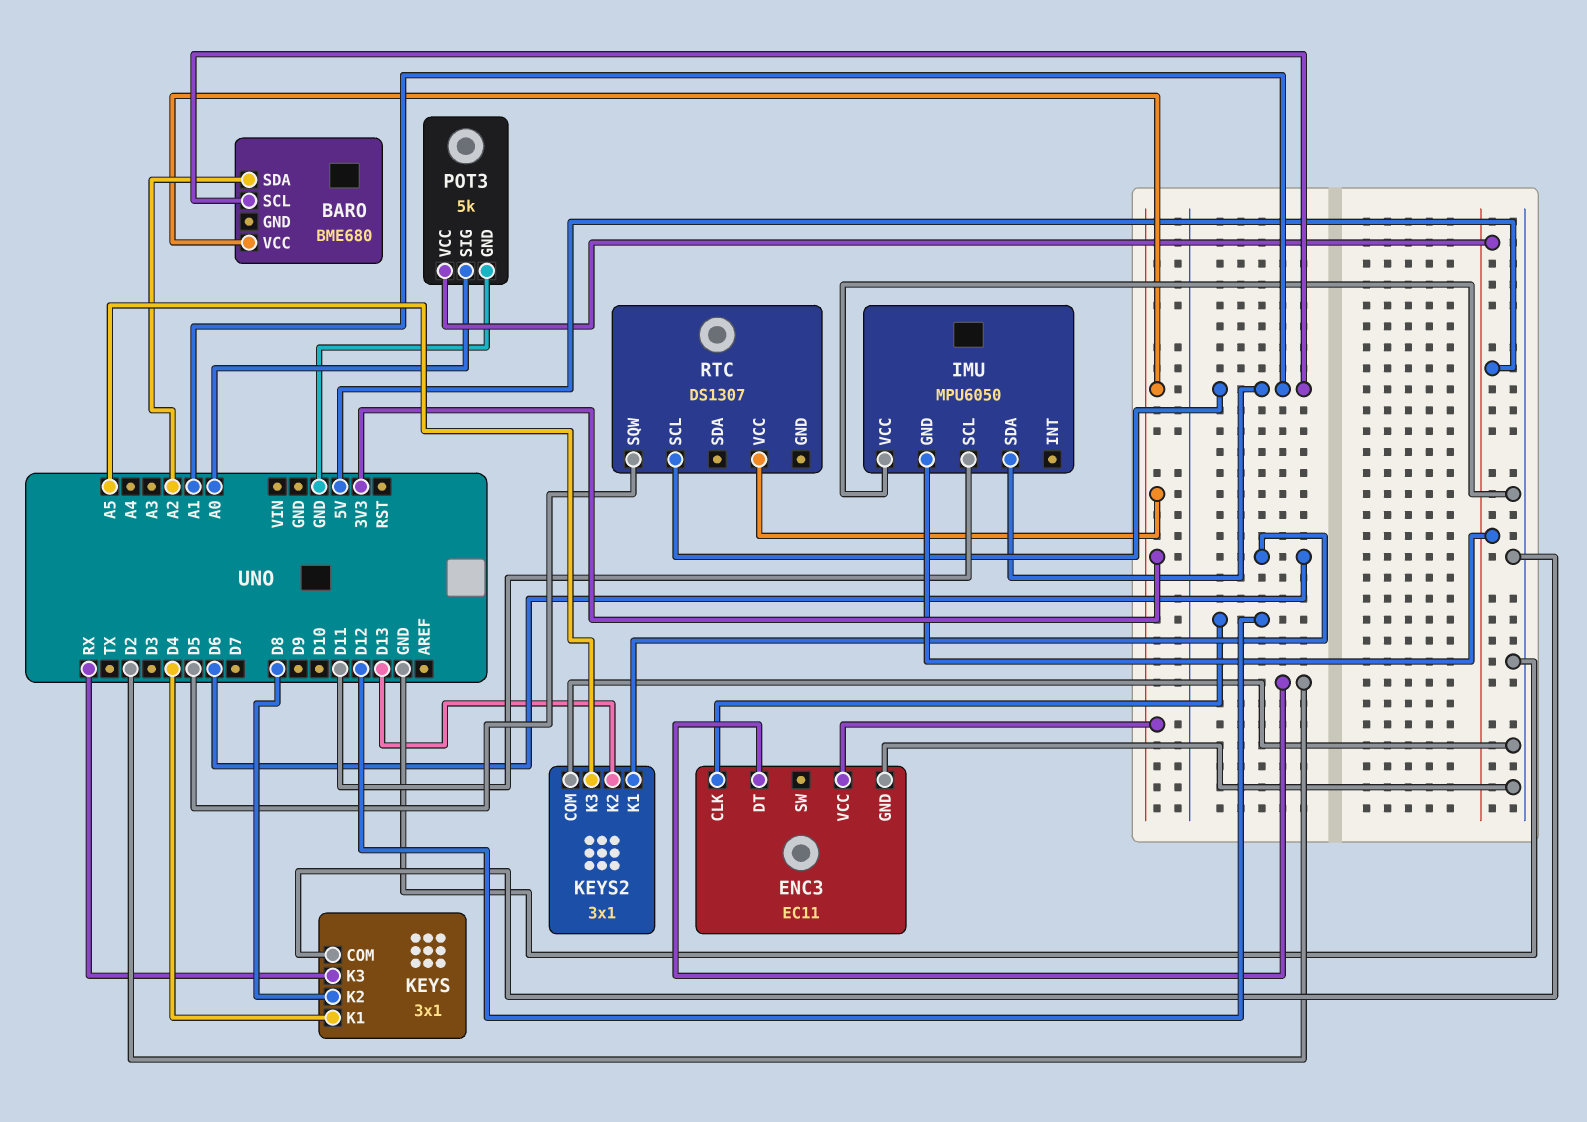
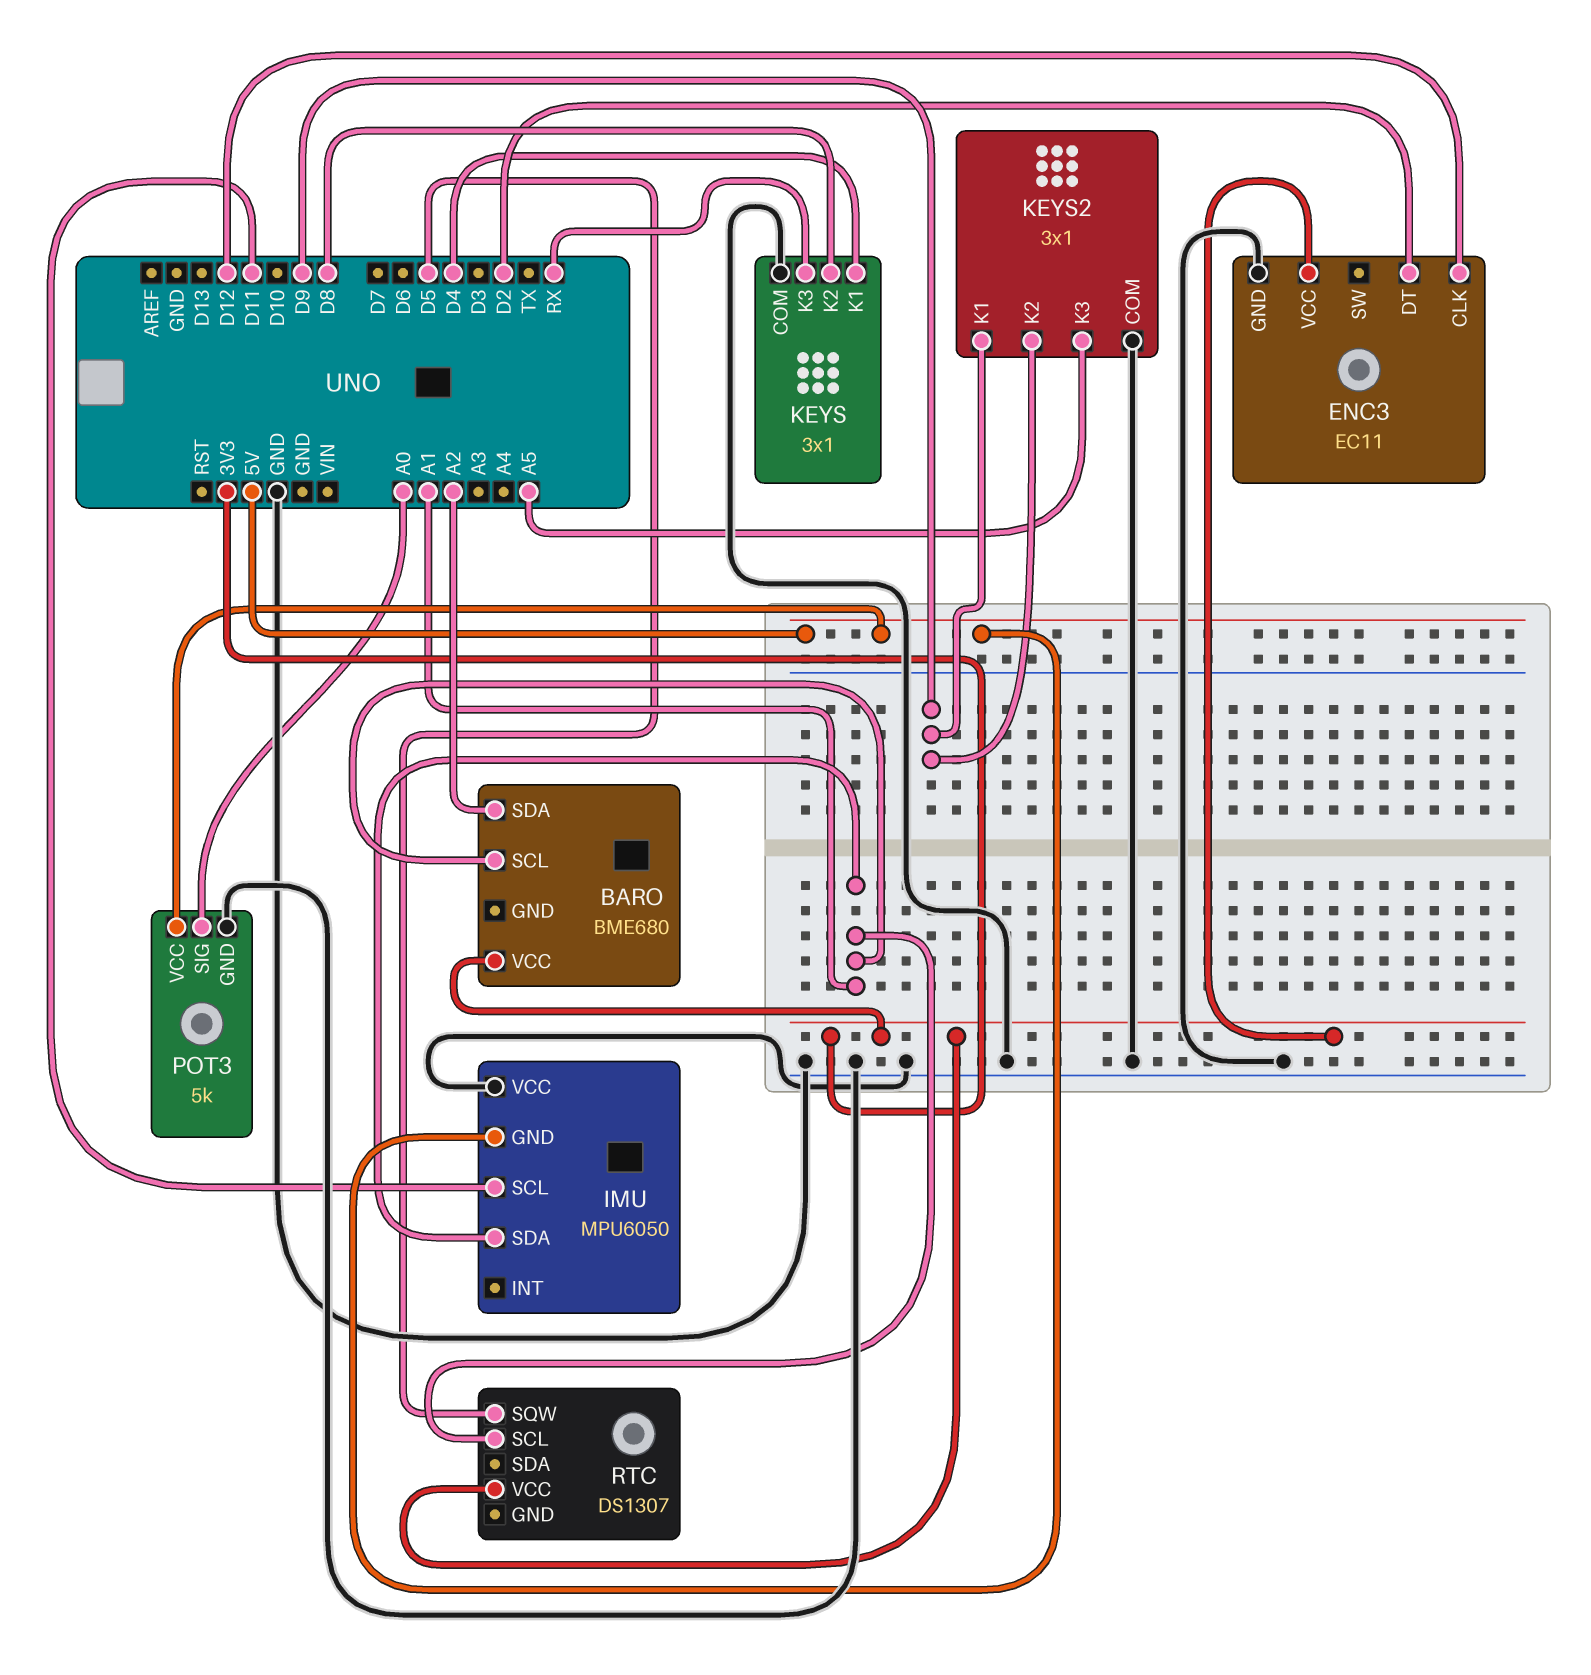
KEYS2 pin K1: D6 -> D9
KEYS2 pin K2: D13 -> D9

